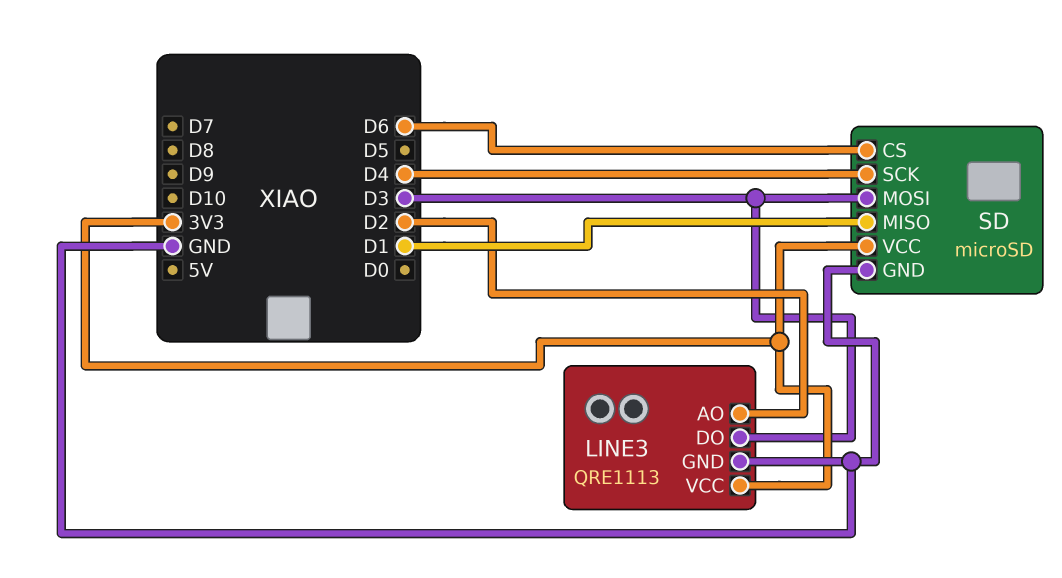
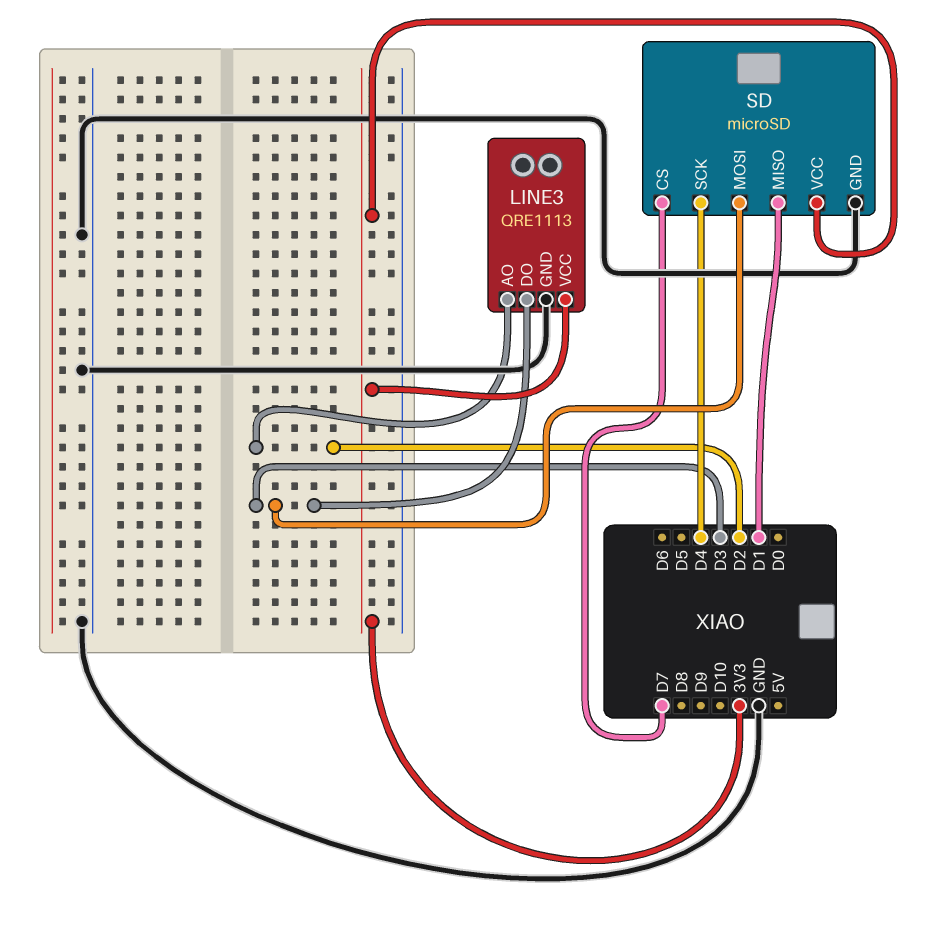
SD pin CS: D6 -> D7

